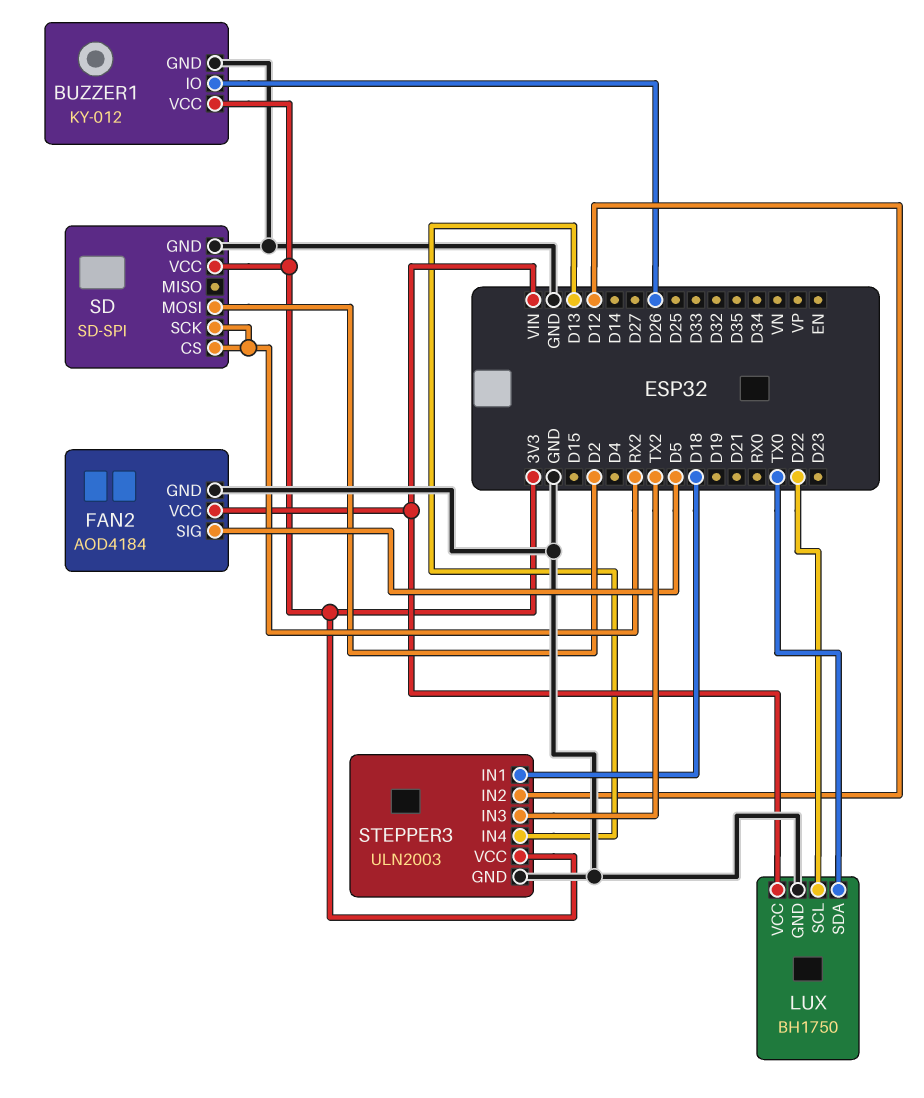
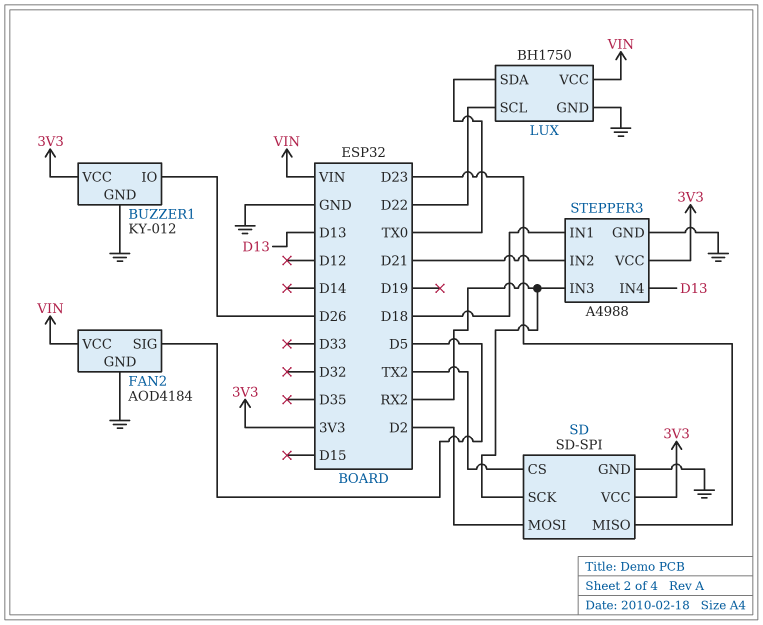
SD pin CS: RX2 -> TX2
SD pin MISO: none -> D23
STEPPER3: ULN2003 -> A4988
STEPPER3 pin IN2: D12 -> D21
STEPPER3 pin IN3: TX2 -> RX2

